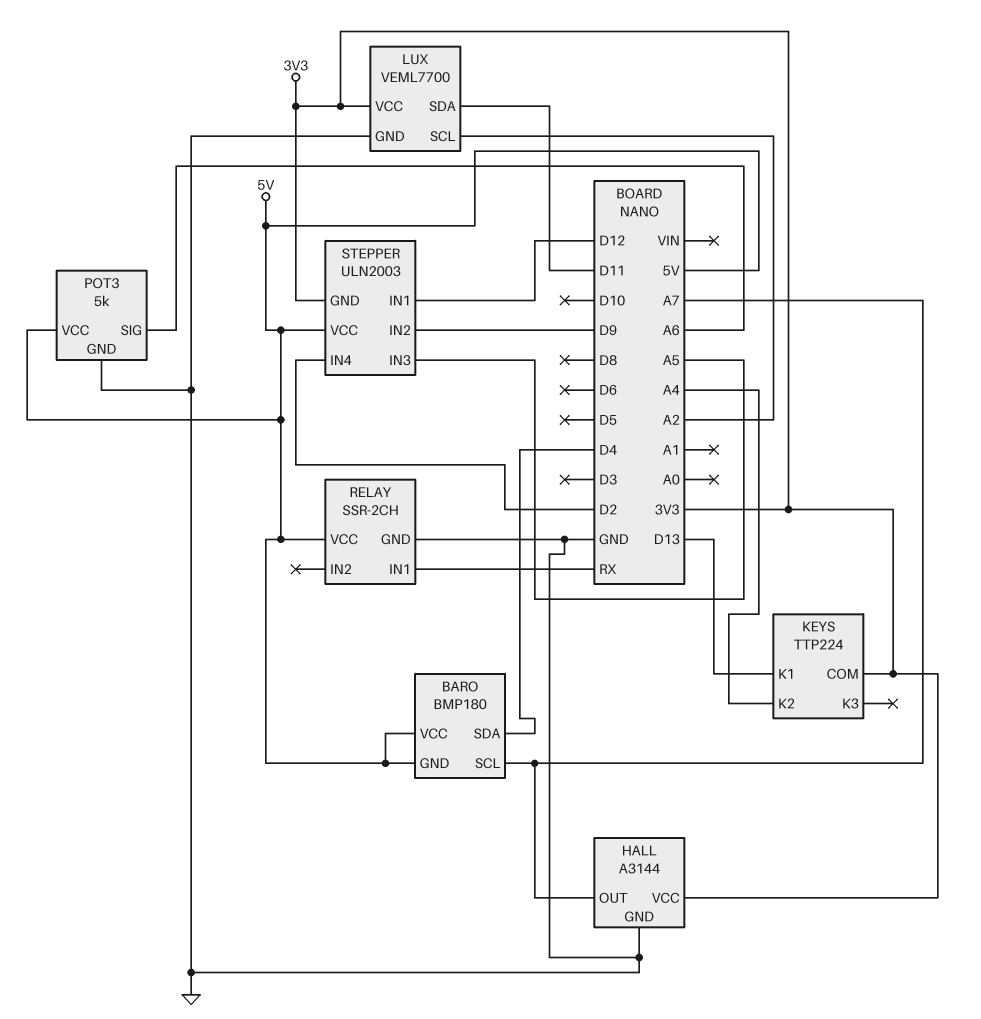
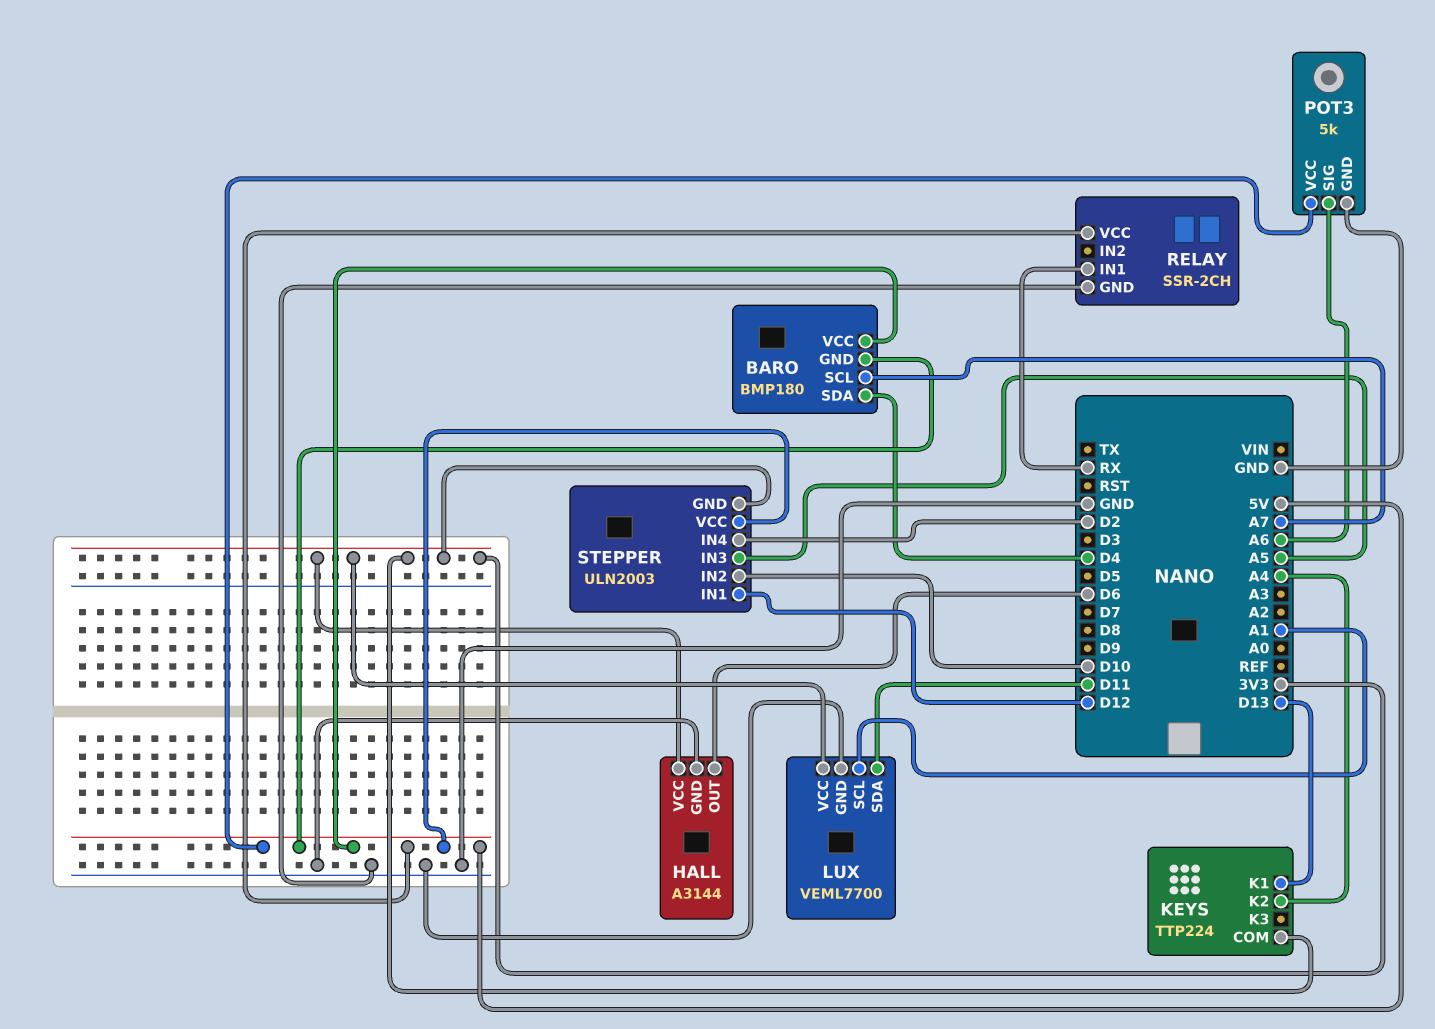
HALL pin OUT: A7 -> D6
LUX pin SCL: A2 -> A1
STEPPER pin IN2: D9 -> D10

